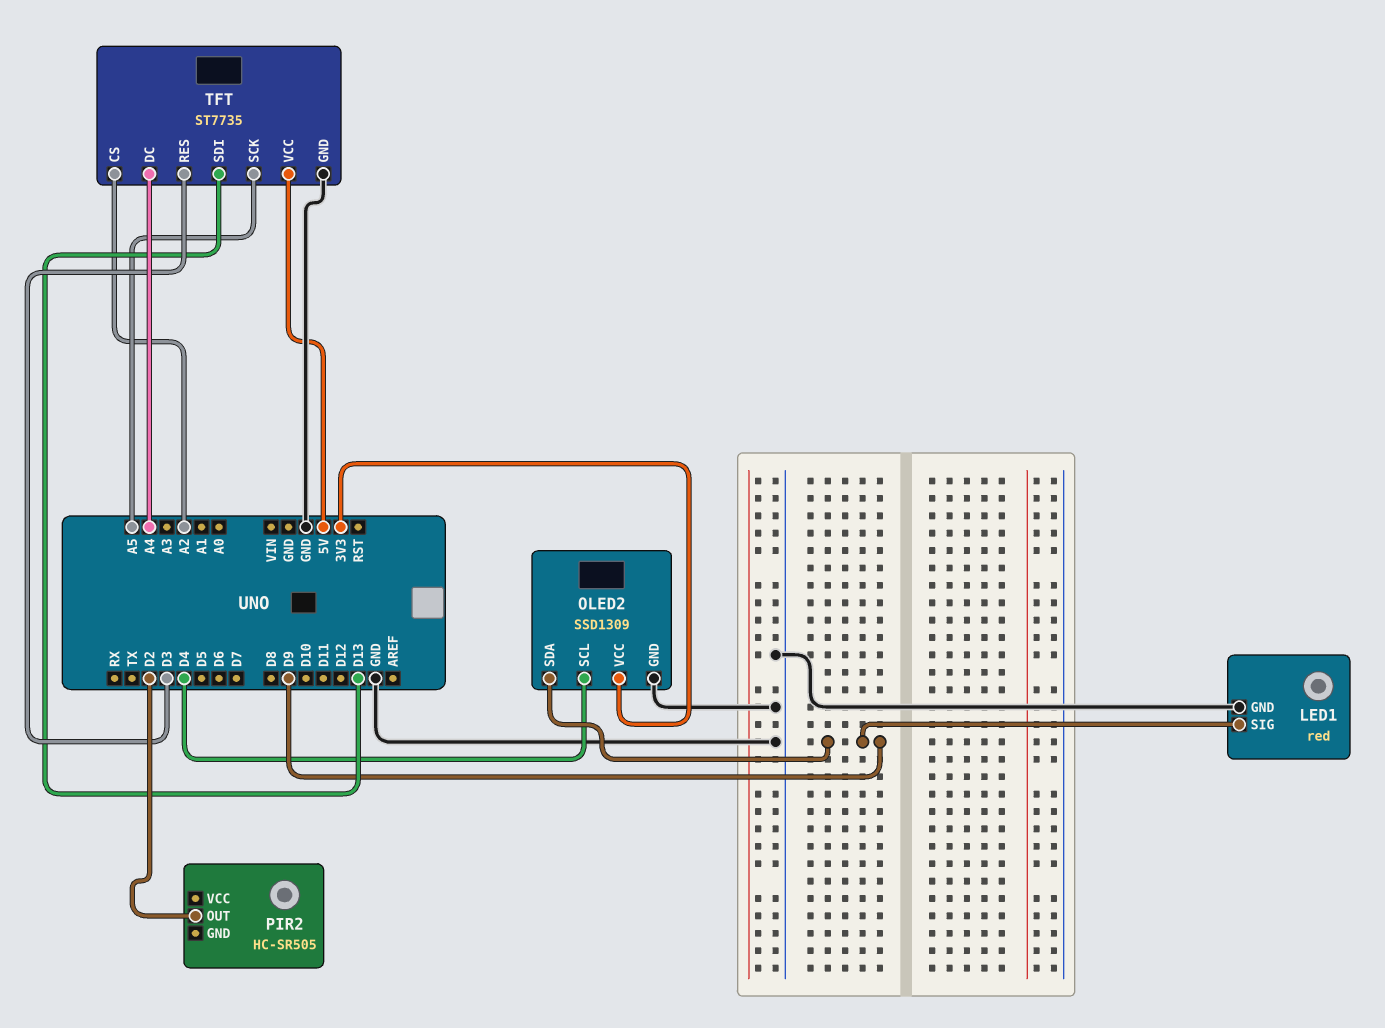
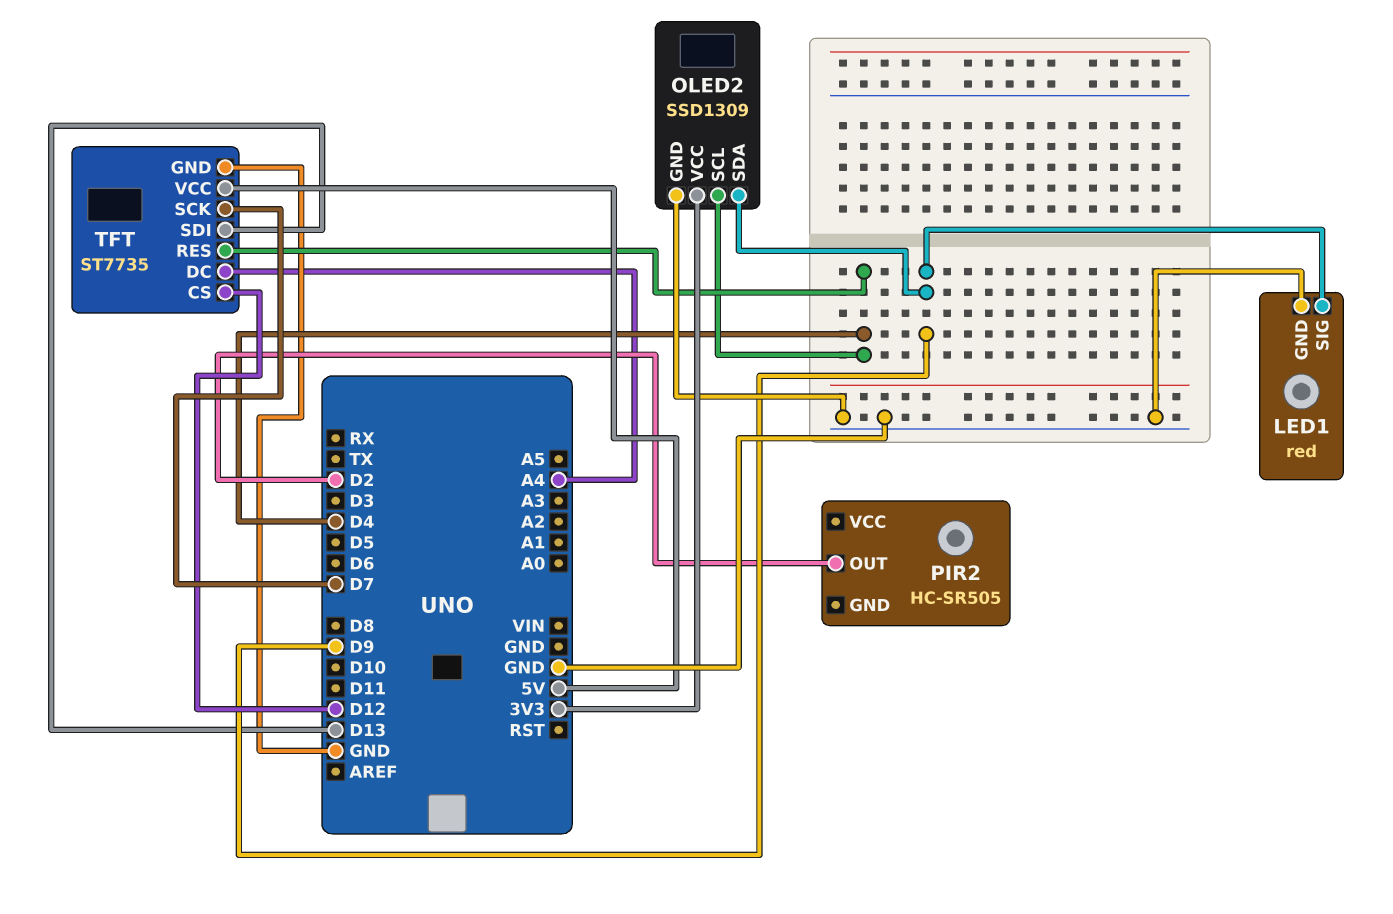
TFT pin CS: A2 -> D12
TFT pin RES: D3 -> D4
TFT pin SCK: A5 -> D7

